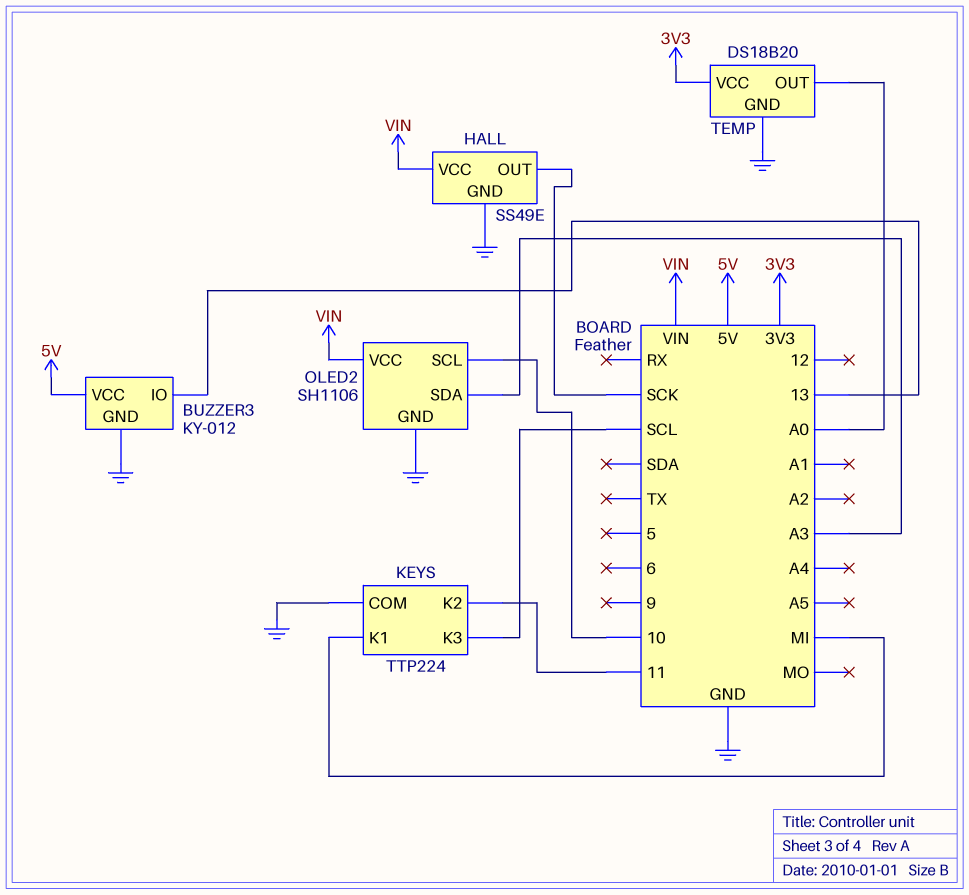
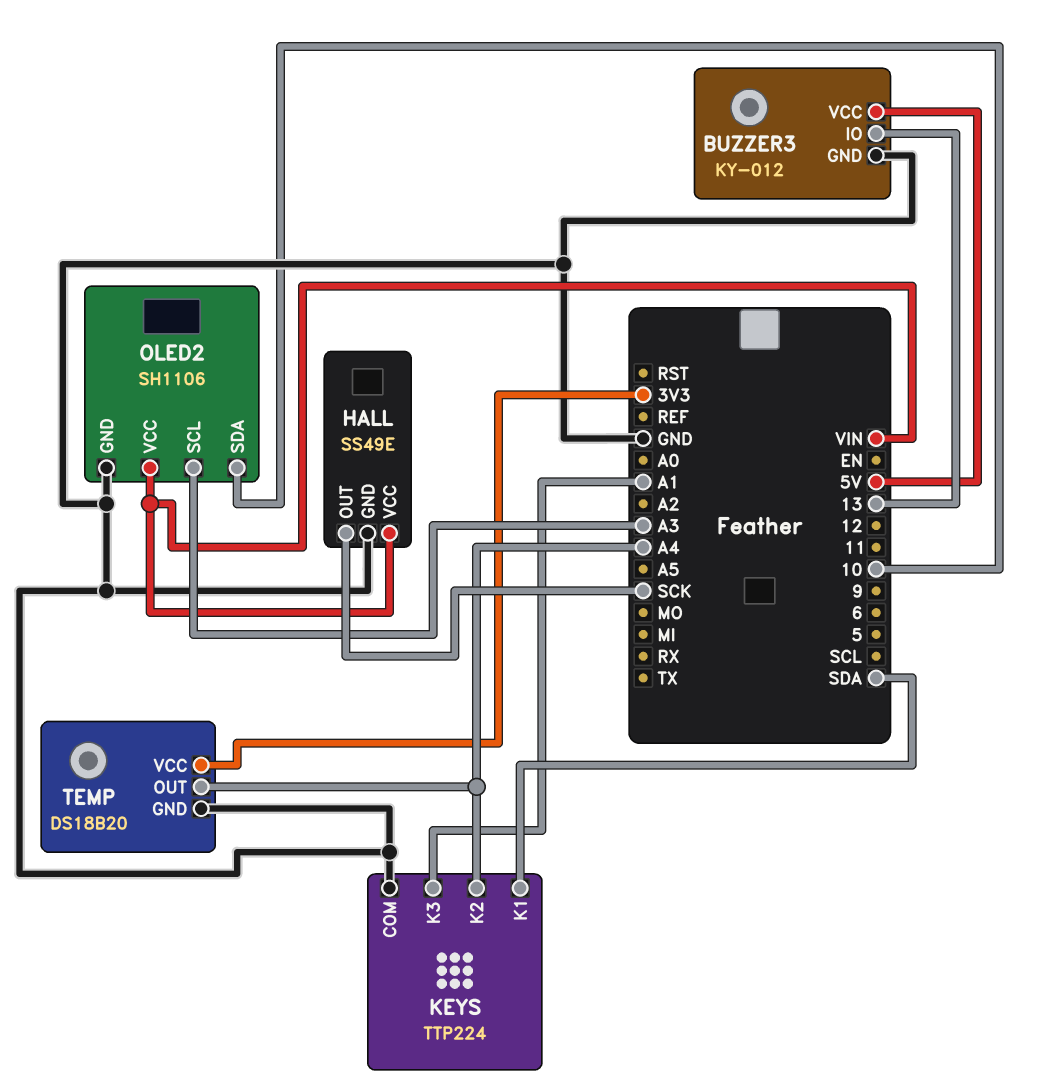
KEYS pin K1: MI -> SDA
KEYS pin K2: 11 -> A4
KEYS pin K3: SCL -> A1
OLED2 pin SCL: 10 -> A3
OLED2 pin SDA: A3 -> 10
TEMP pin OUT: A0 -> A4

